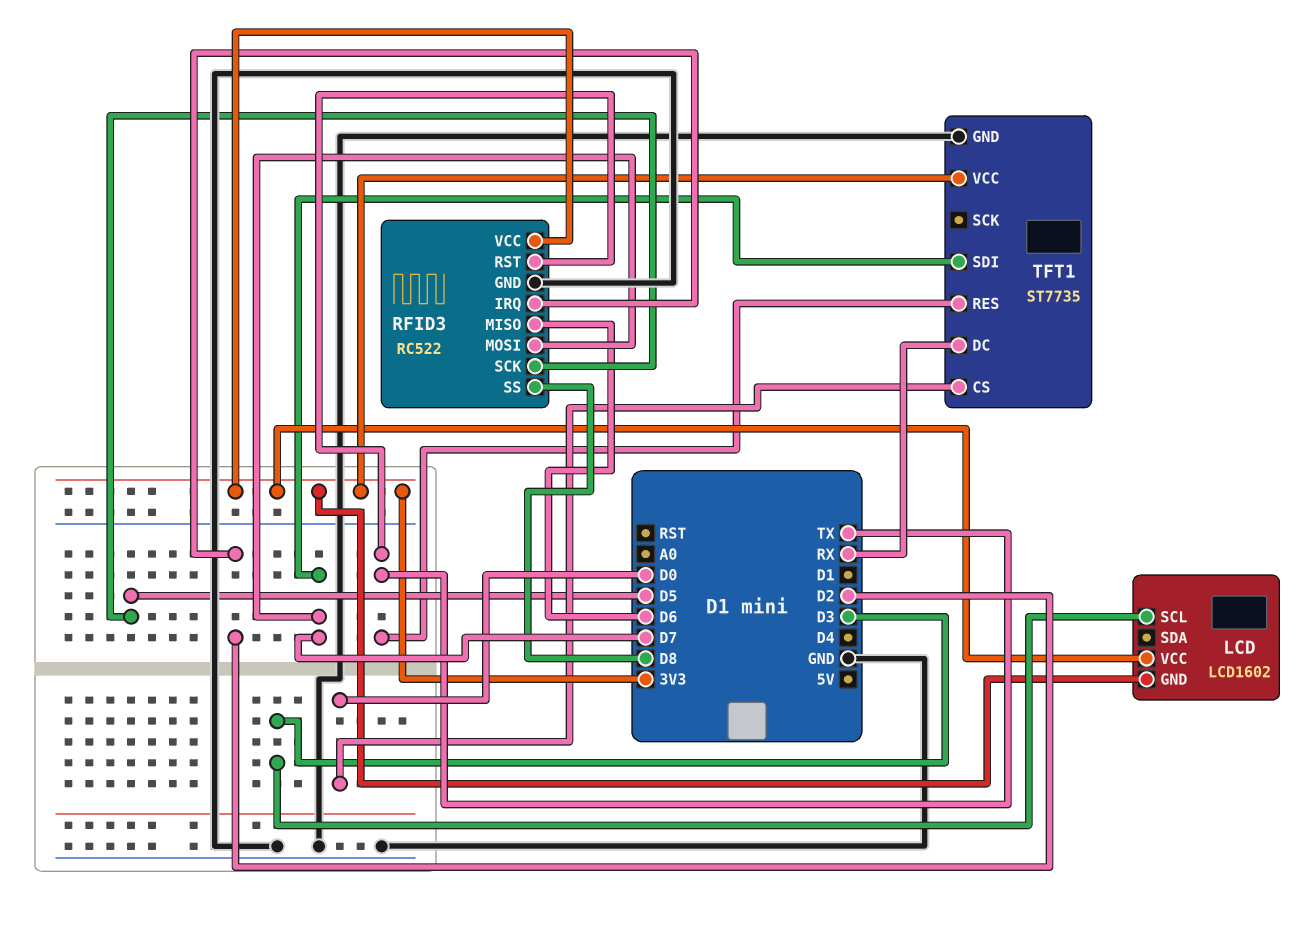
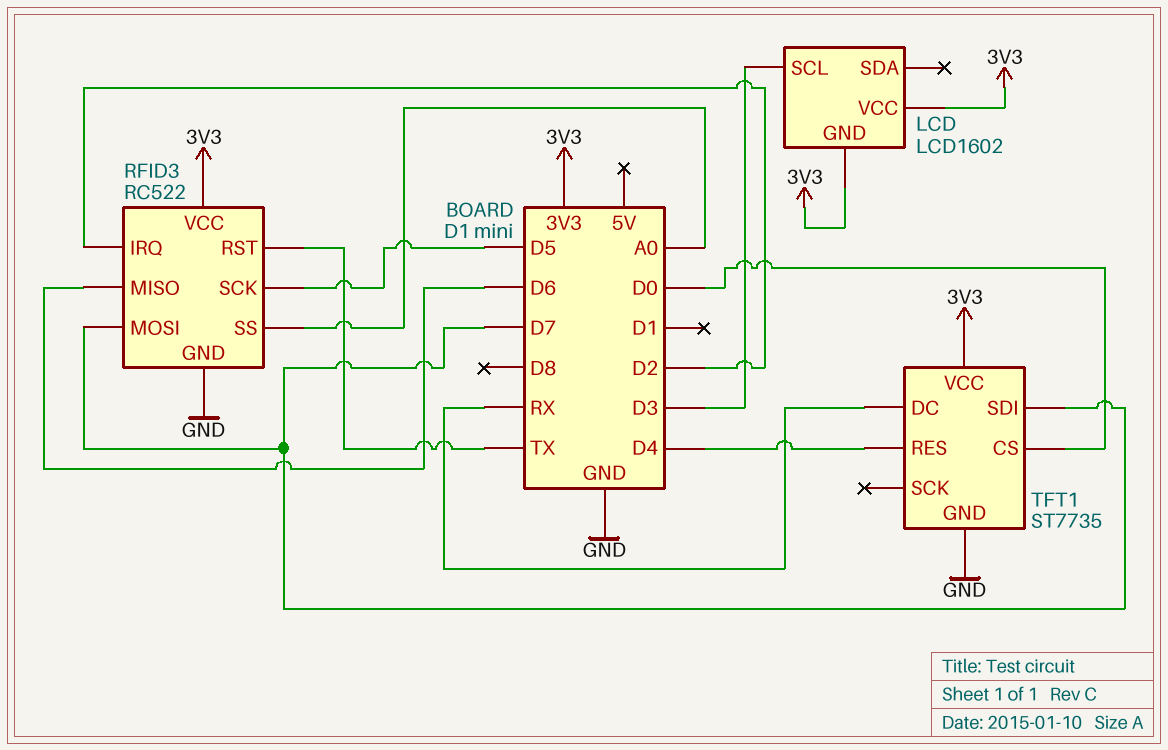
RFID3 pin SS: D8 -> A0
TFT1 pin RES: TX -> D4

